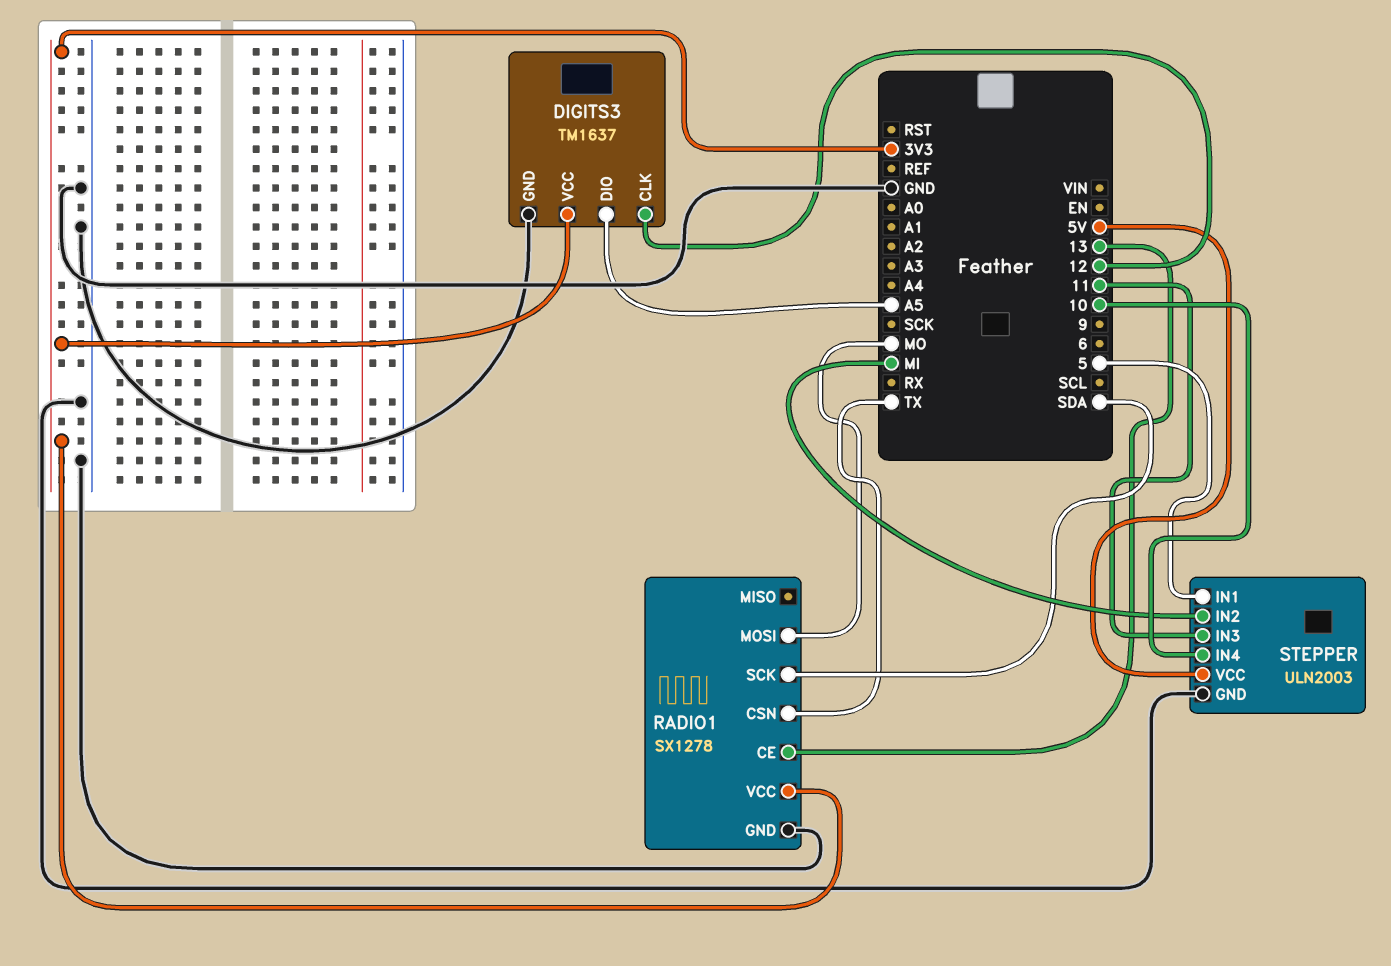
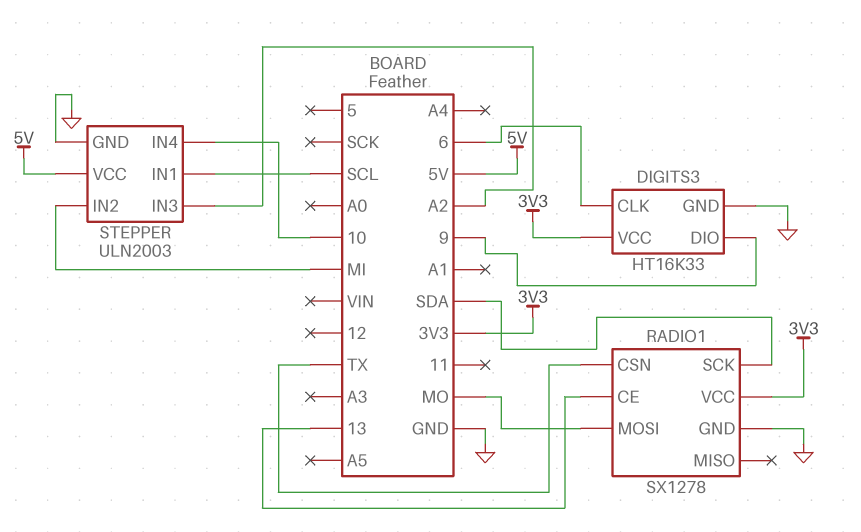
DIGITS3: TM1637 -> HT16K33
DIGITS3 pin CLK: 12 -> 6
DIGITS3 pin DIO: A5 -> 9
STEPPER pin IN1: 5 -> SCL
STEPPER pin IN3: 11 -> A2

